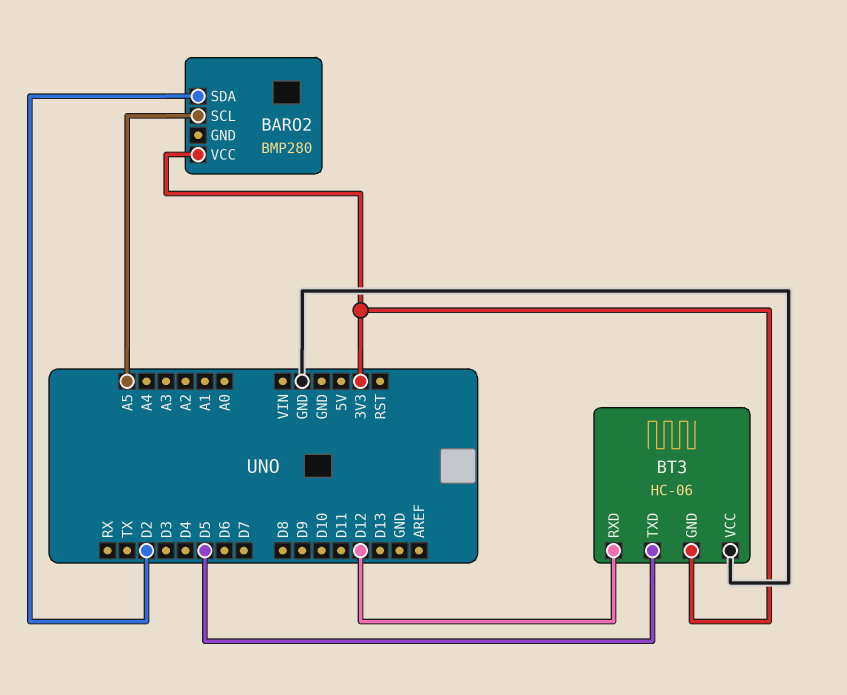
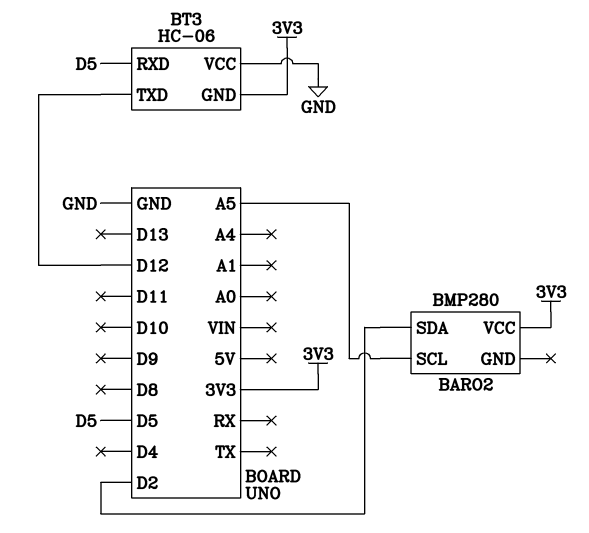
BT3 pin RXD: D12 -> D5
BT3 pin TXD: D5 -> D12

